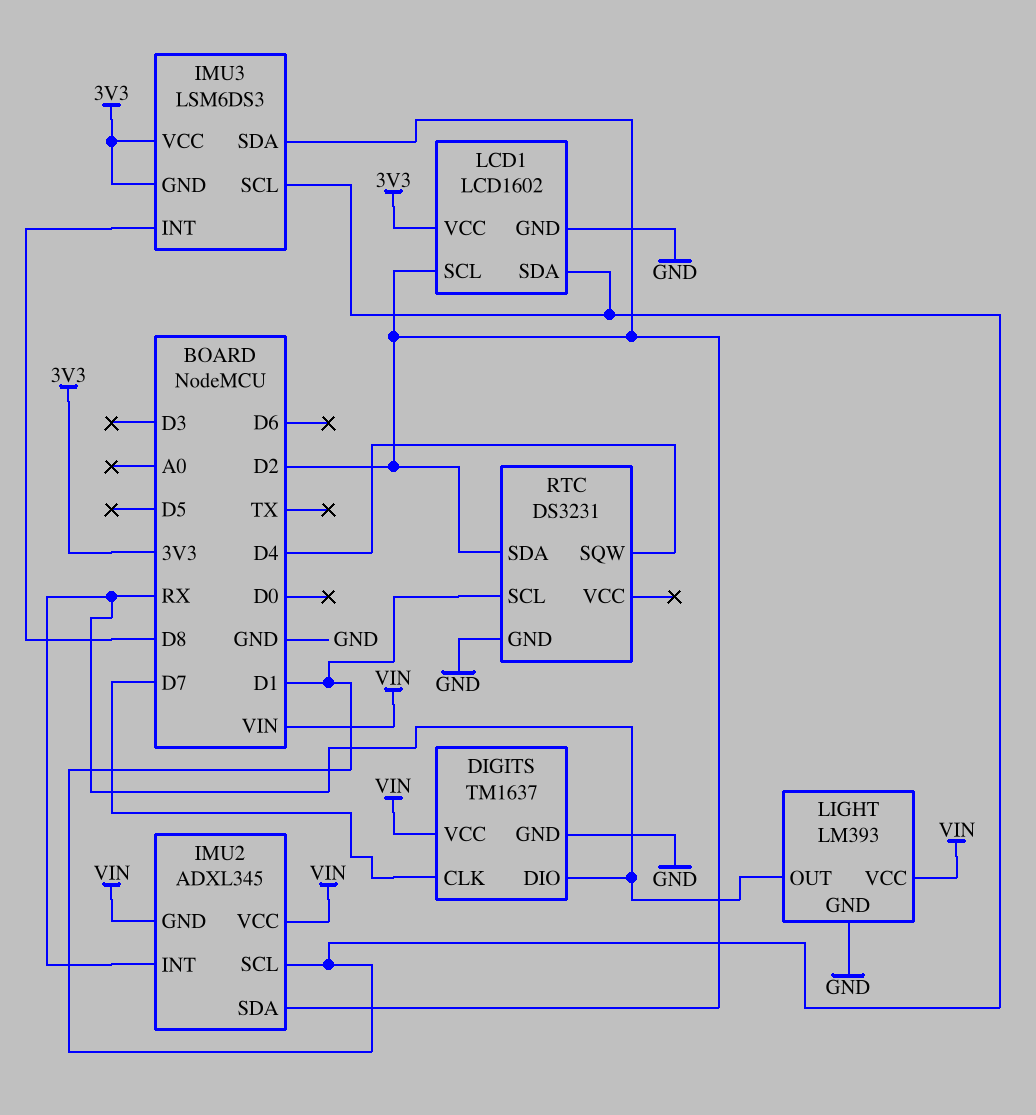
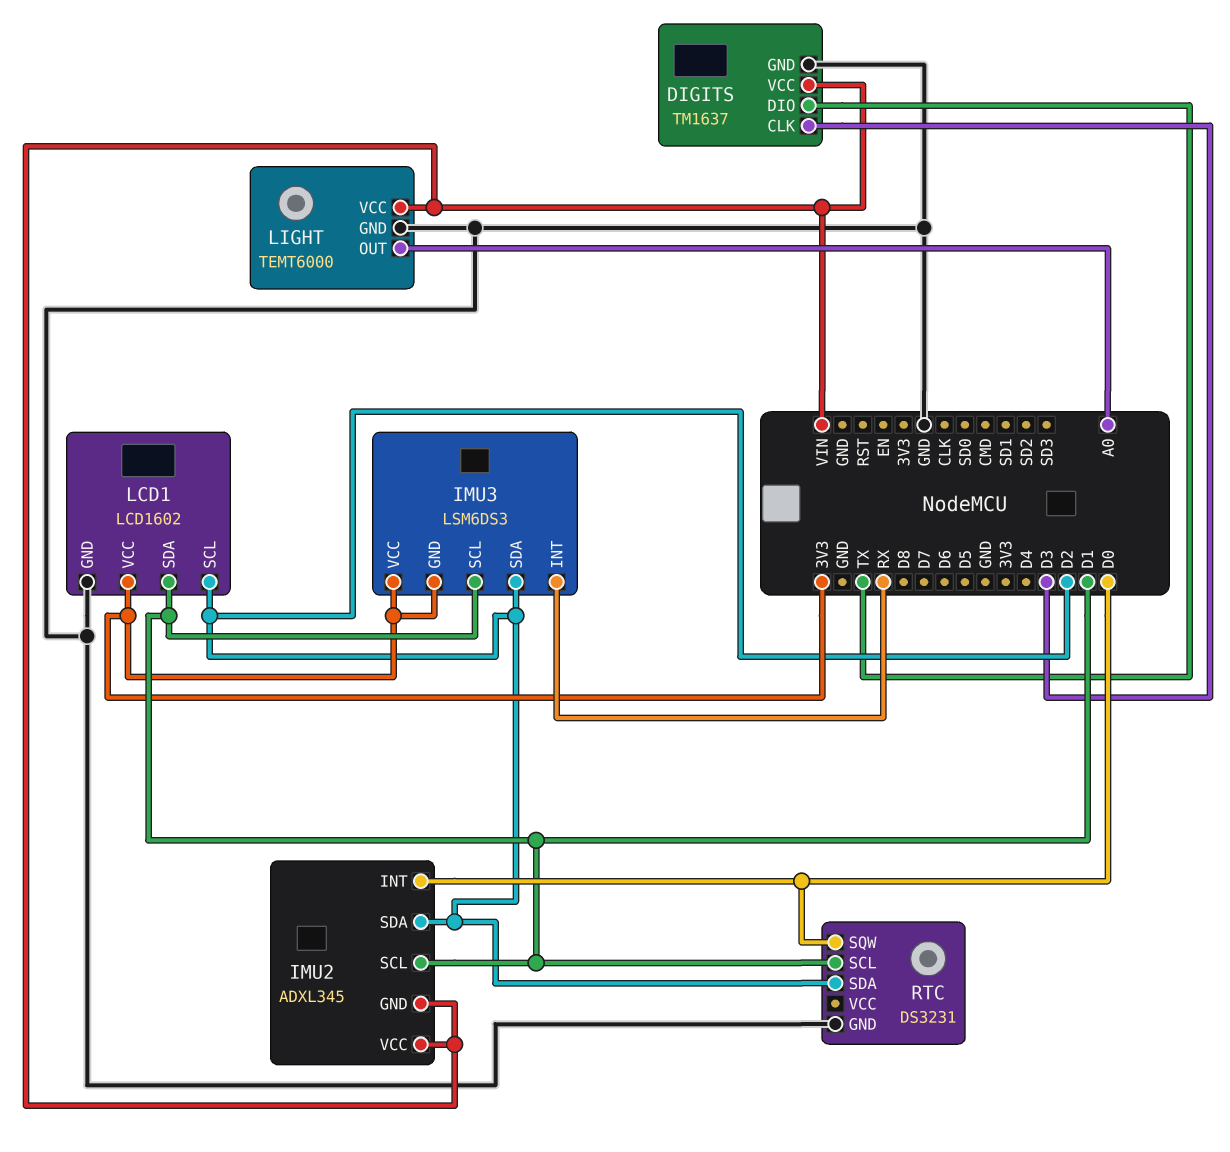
DIGITS pin CLK: D7 -> D3
DIGITS pin DIO: RX -> TX
IMU2 pin INT: RX -> D0
IMU3 pin INT: D8 -> RX
LIGHT: LM393 -> TEMT6000
LIGHT pin OUT: RX -> A0
RTC pin SQW: D4 -> D0

